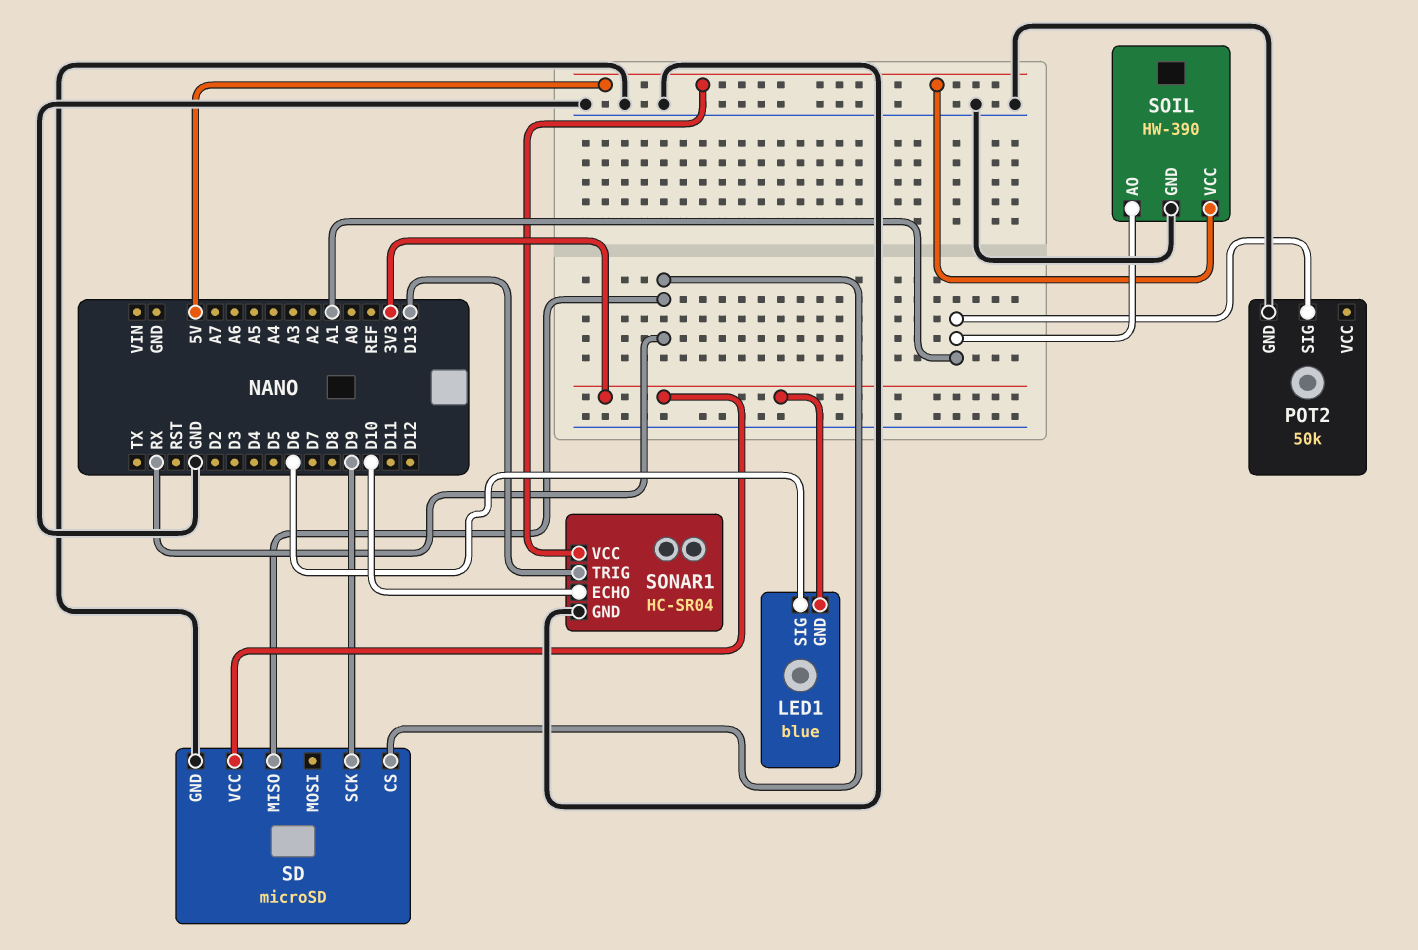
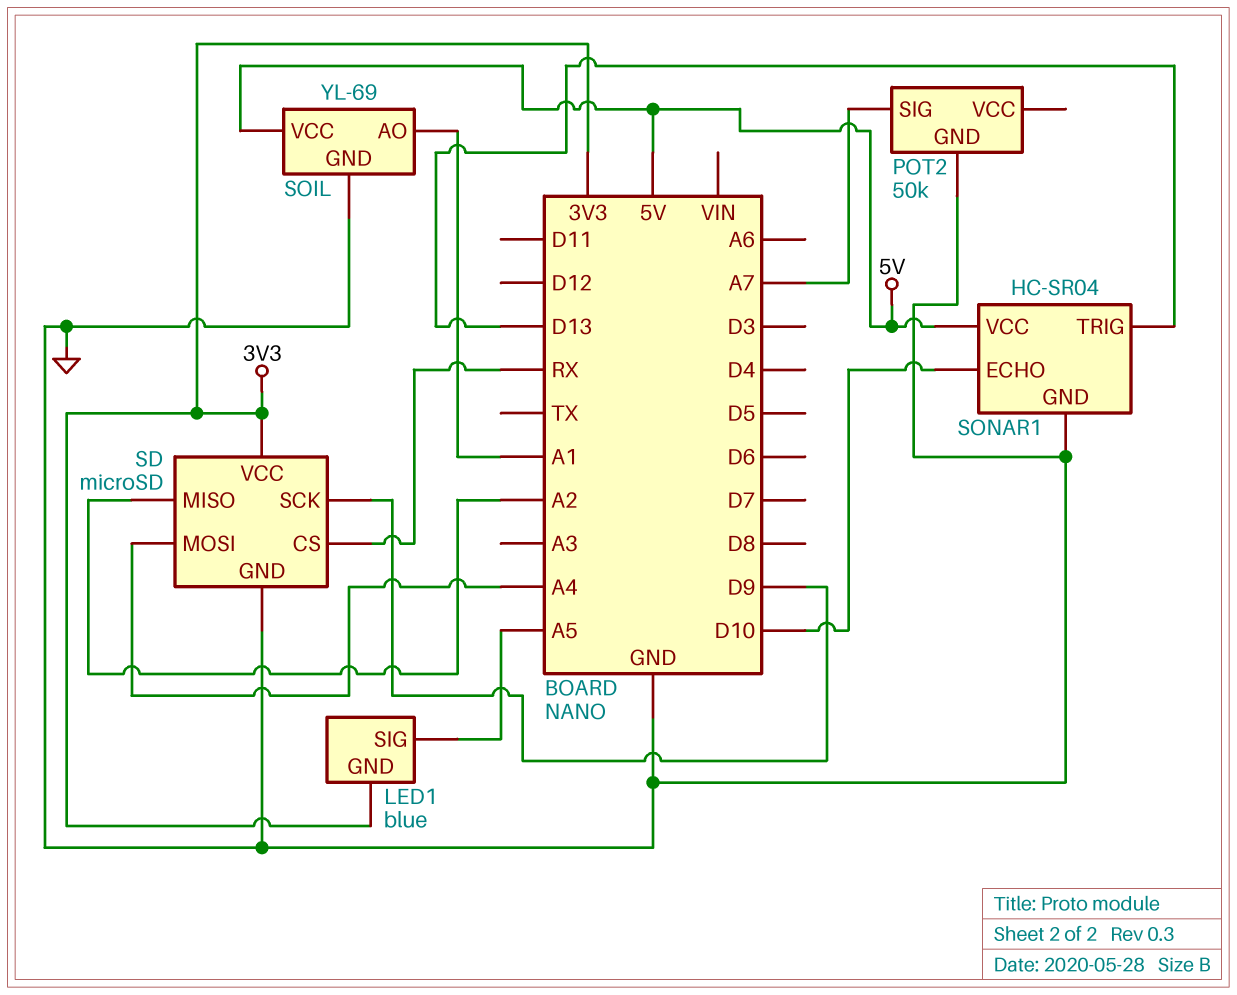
LED1 pin SIG: D6 -> A5
POT2 pin SIG: A1 -> A7
SD pin MISO: RX -> A2
SD pin MOSI: none -> A4
SOIL: HW-390 -> YL-69

